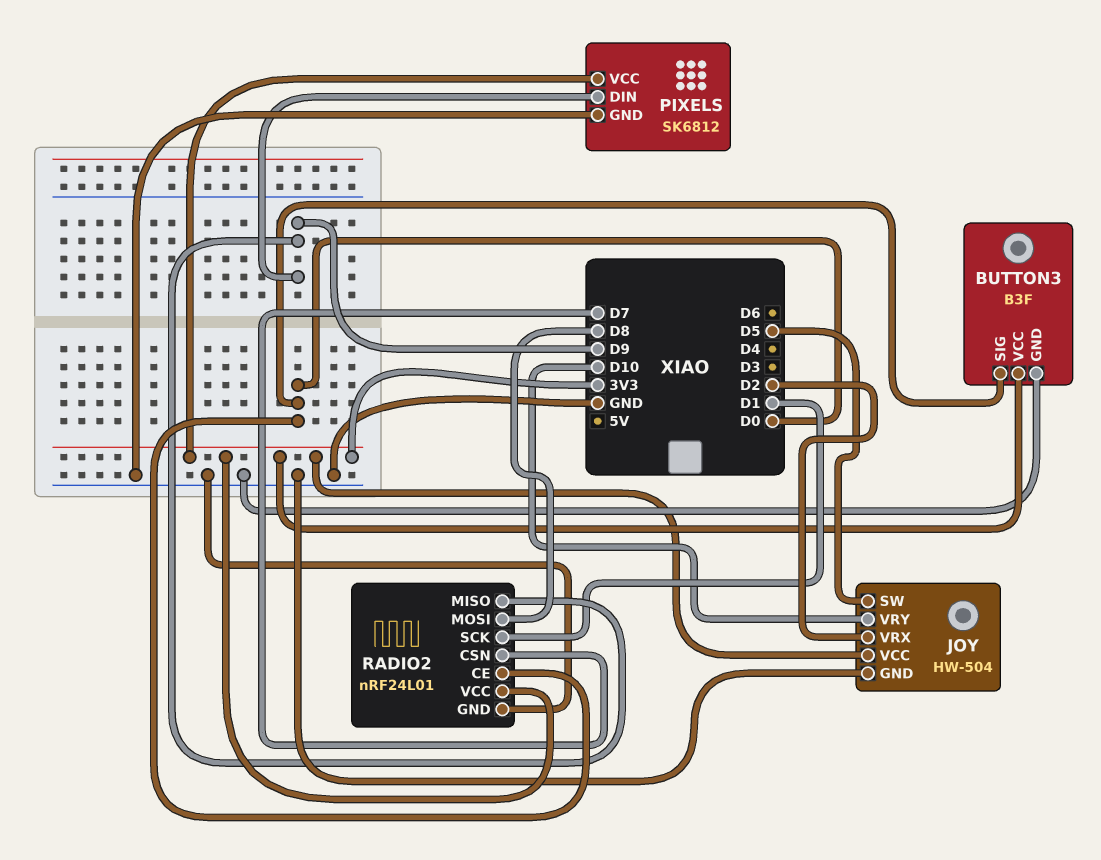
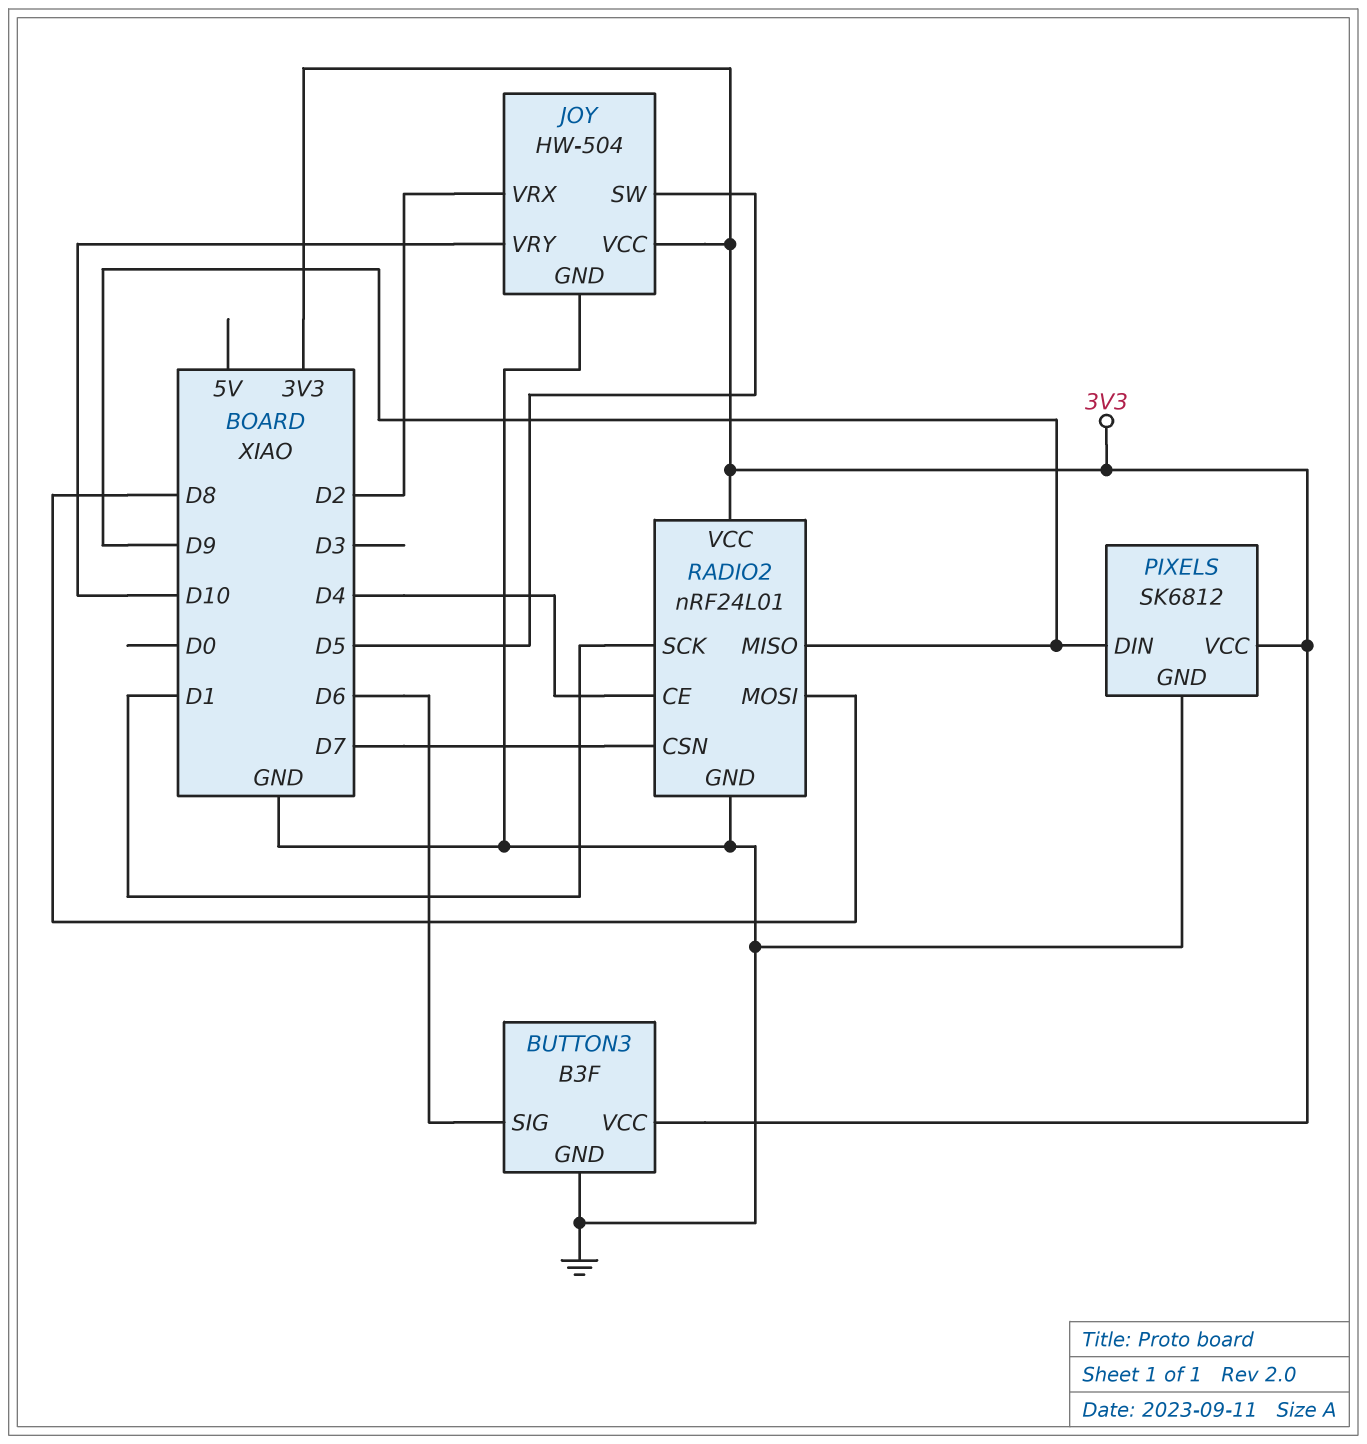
BUTTON3 pin SIG: D0 -> D6
RADIO2 pin CE: D0 -> D4

